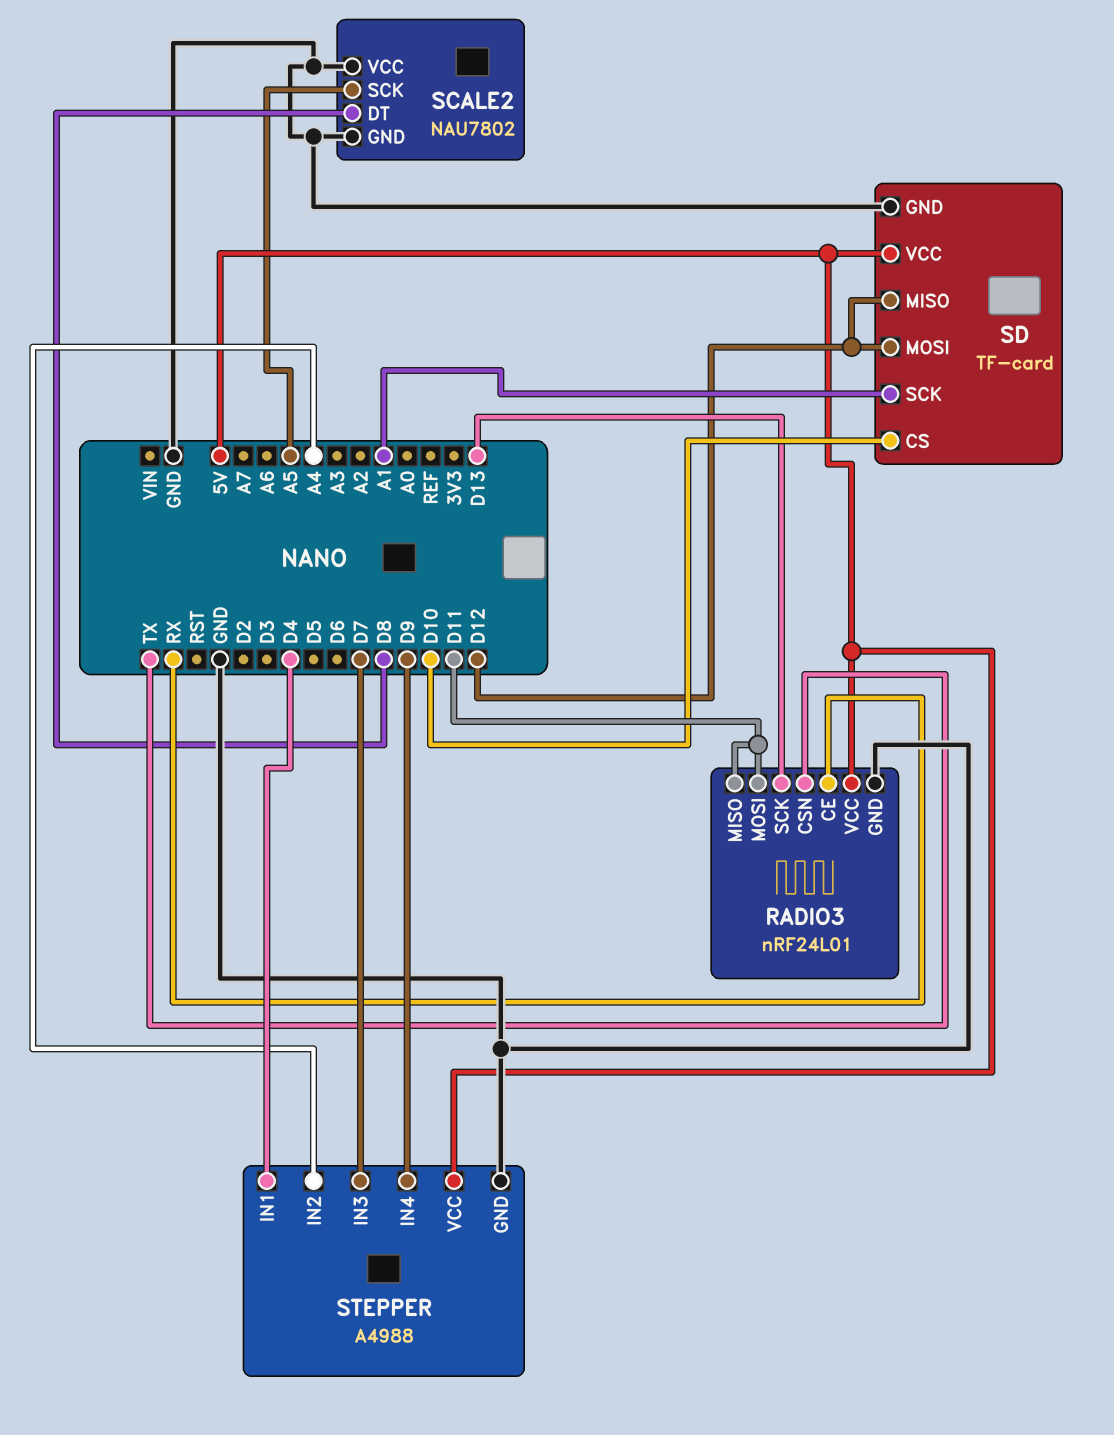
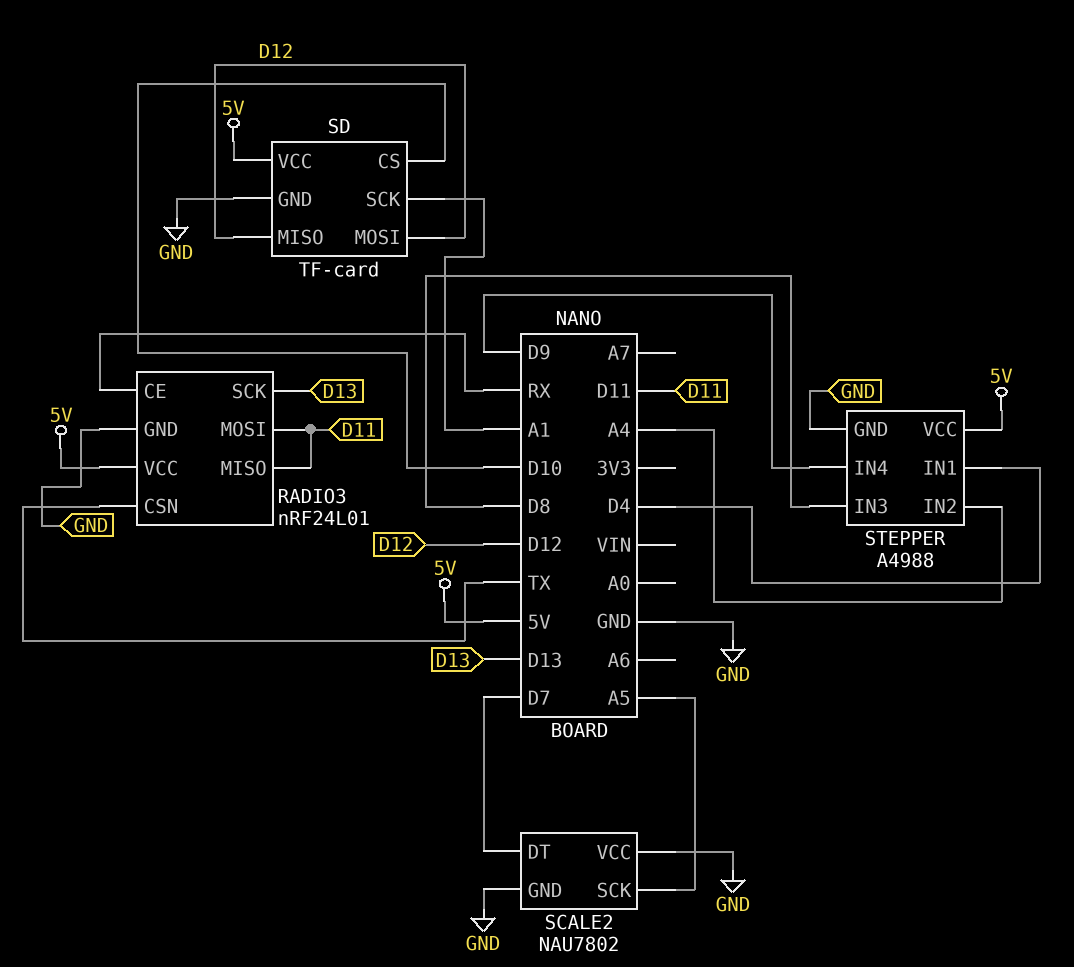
SCALE2 pin DT: D8 -> D7
STEPPER pin IN3: D7 -> D8

